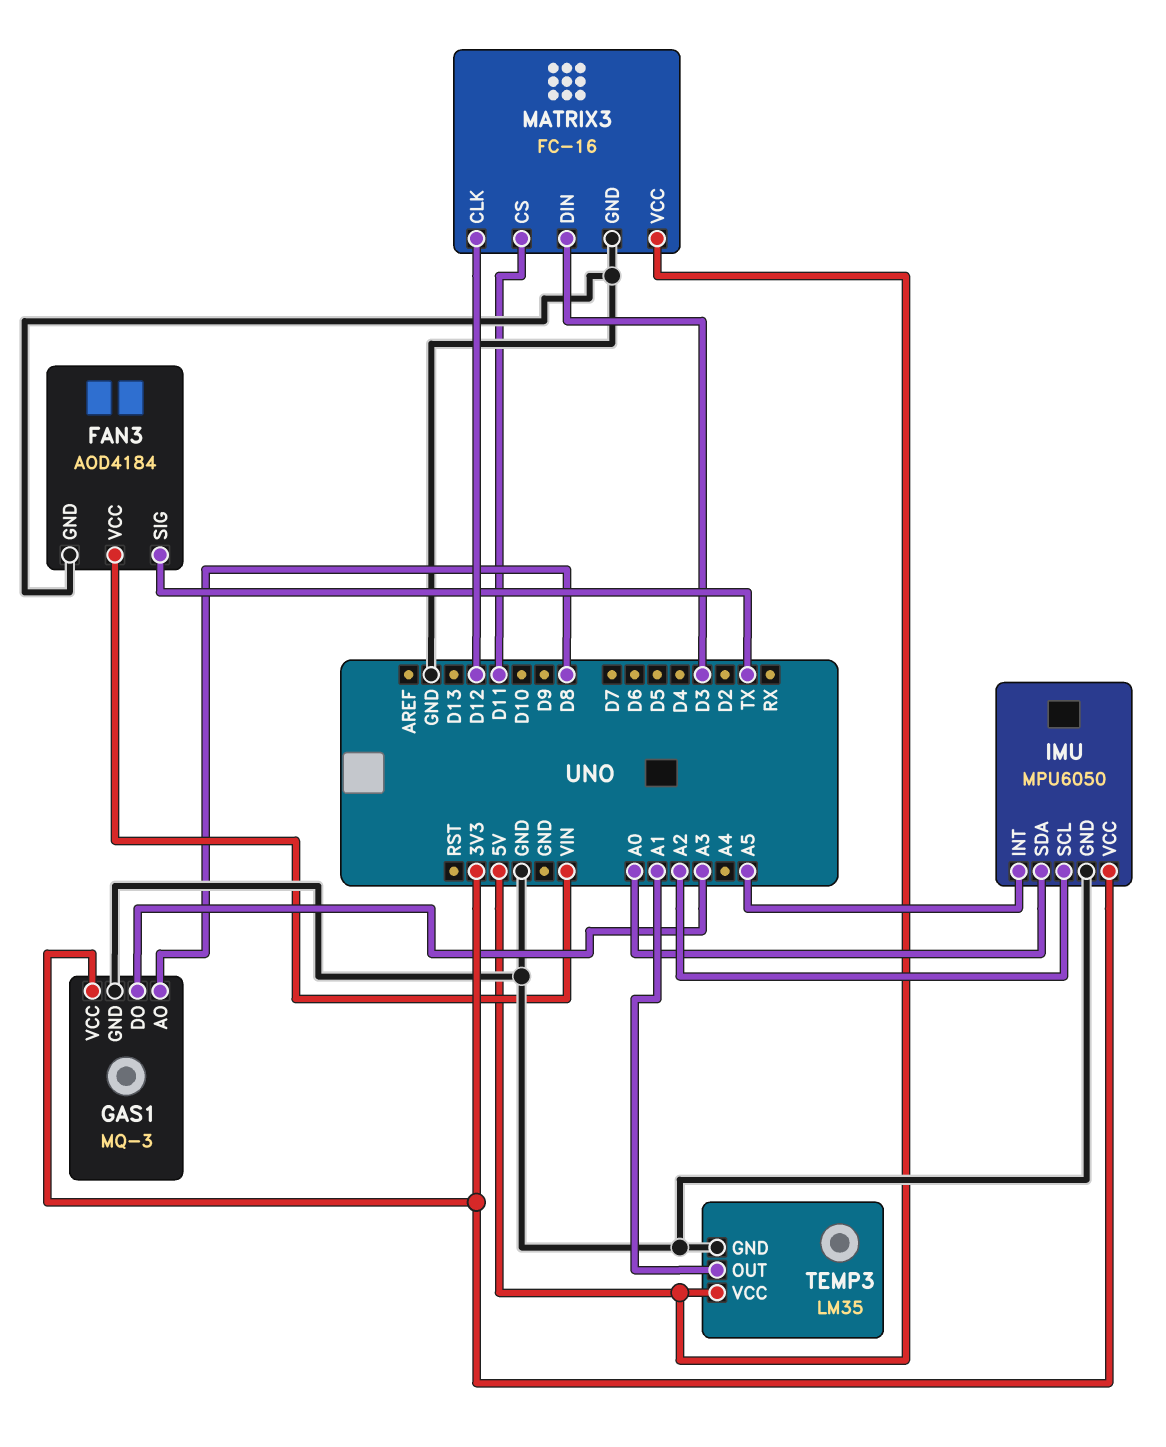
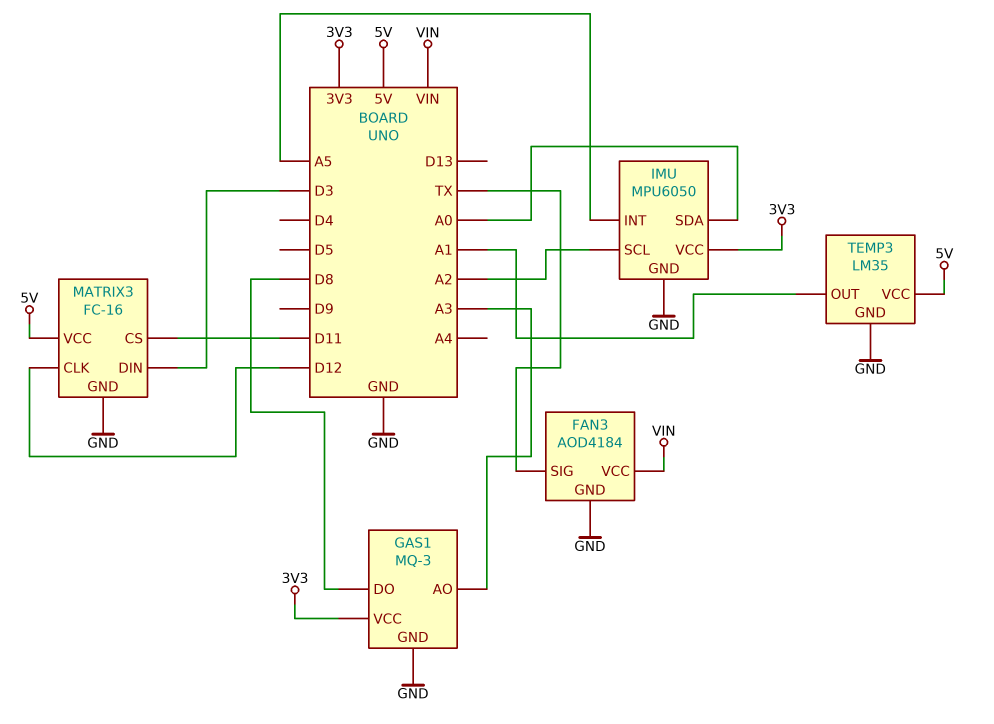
GAS1 pin AO: D8 -> A3
GAS1 pin DO: A3 -> D8

